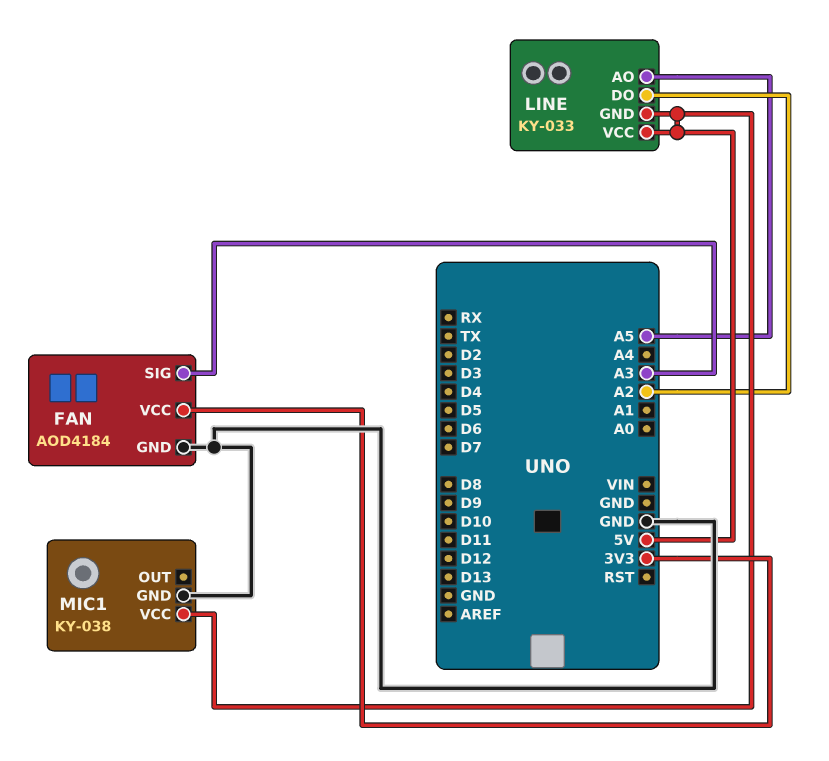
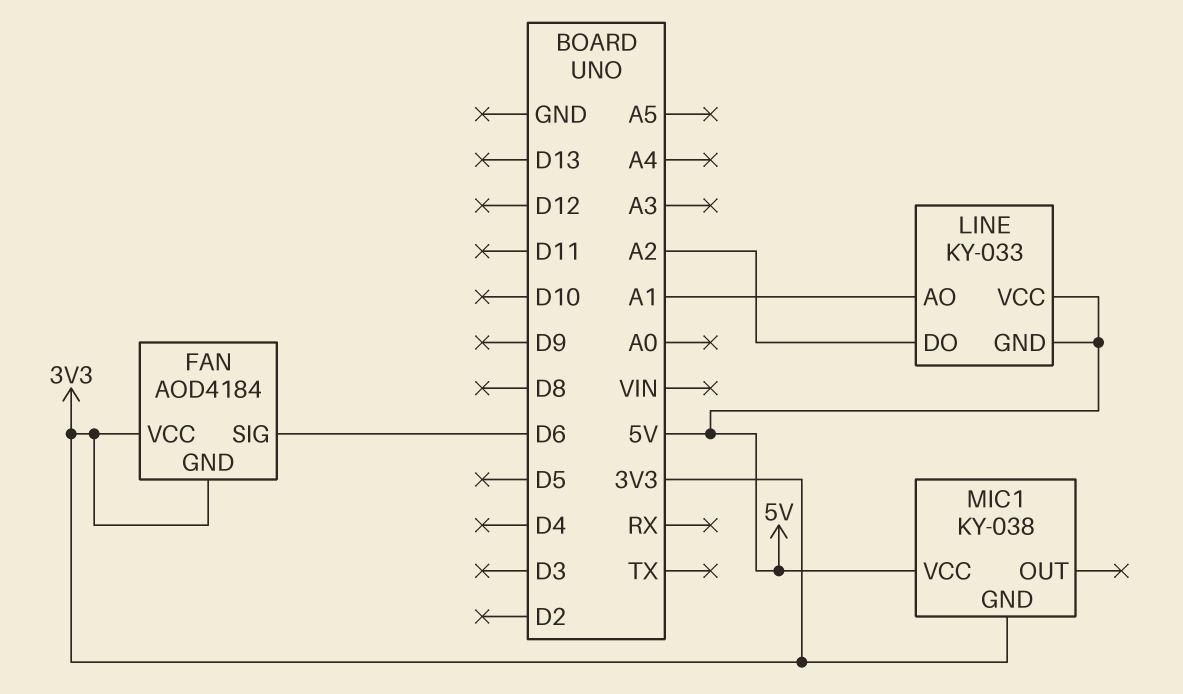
FAN pin GND: GND -> 3V3
FAN pin SIG: A3 -> D6
LINE pin AO: A5 -> A1
MIC1 pin GND: GND -> 3V3

